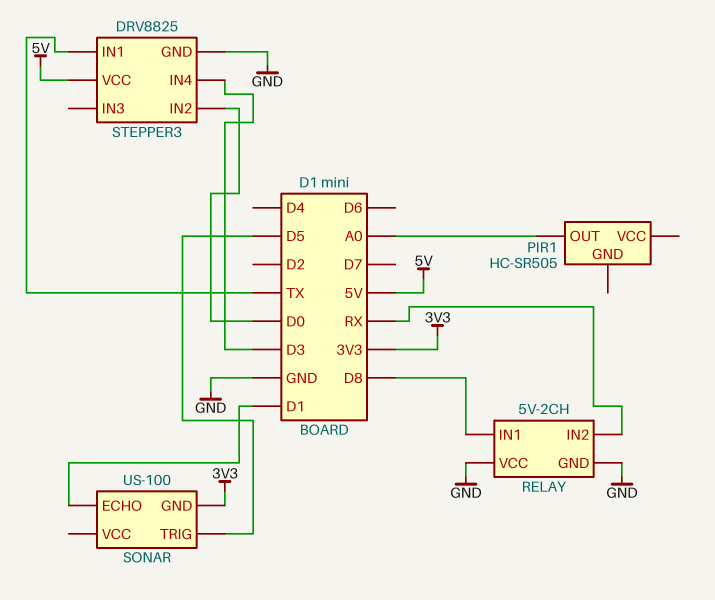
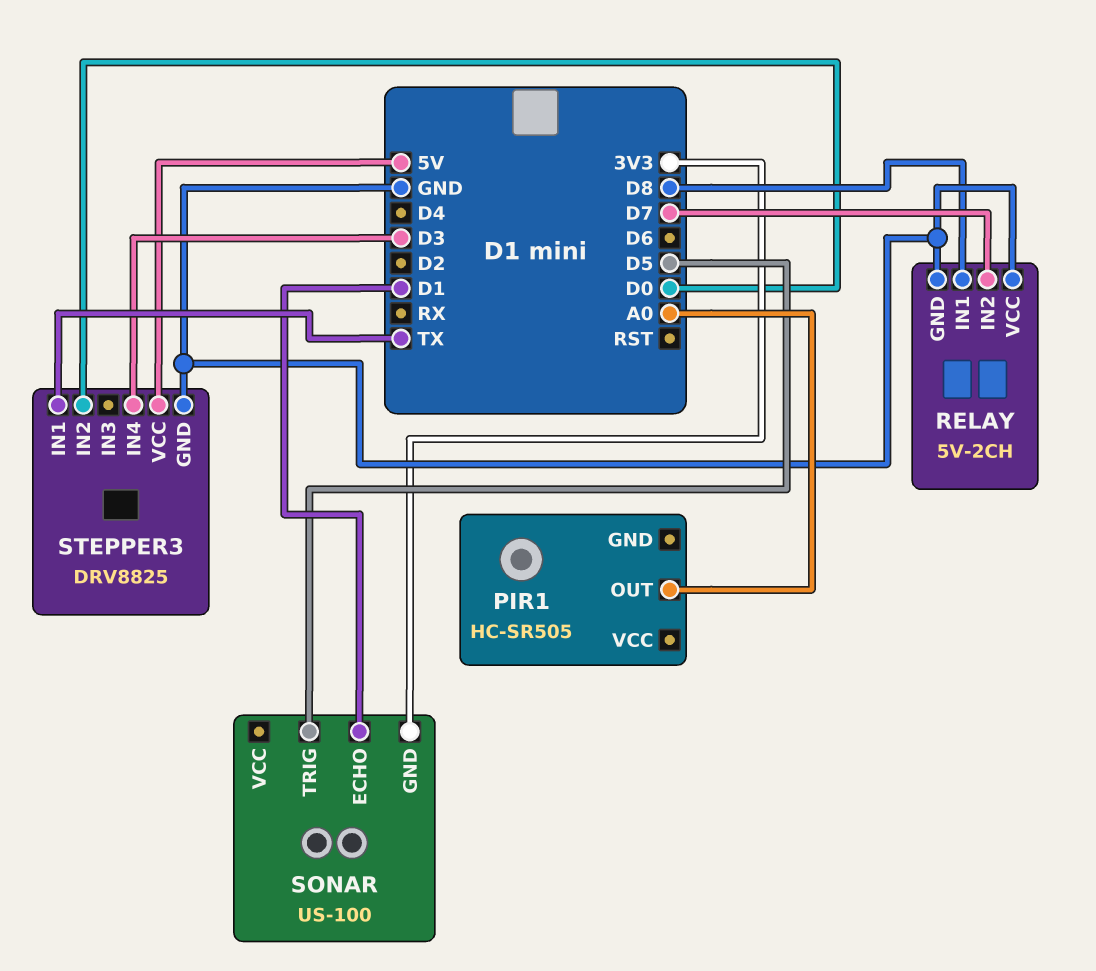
RELAY pin IN2: RX -> D7

